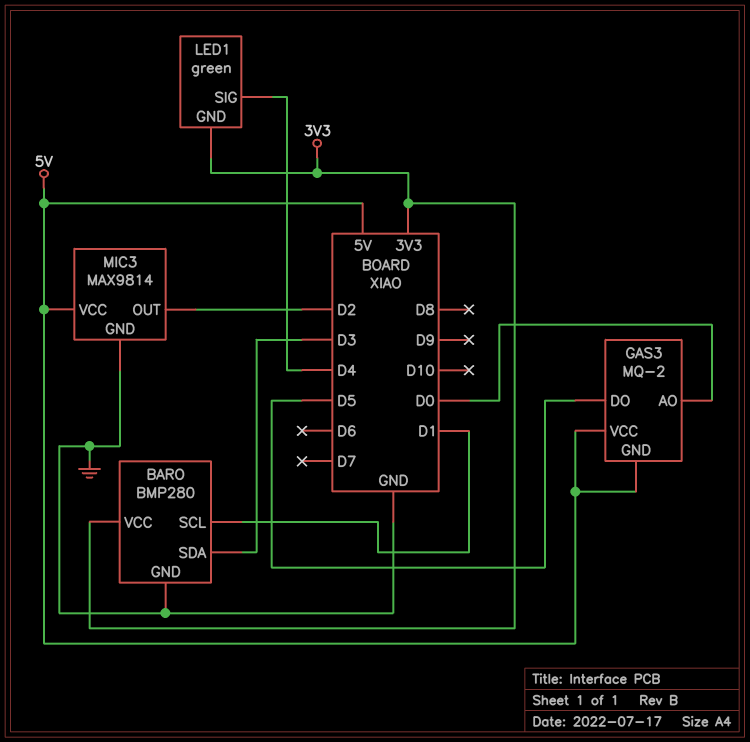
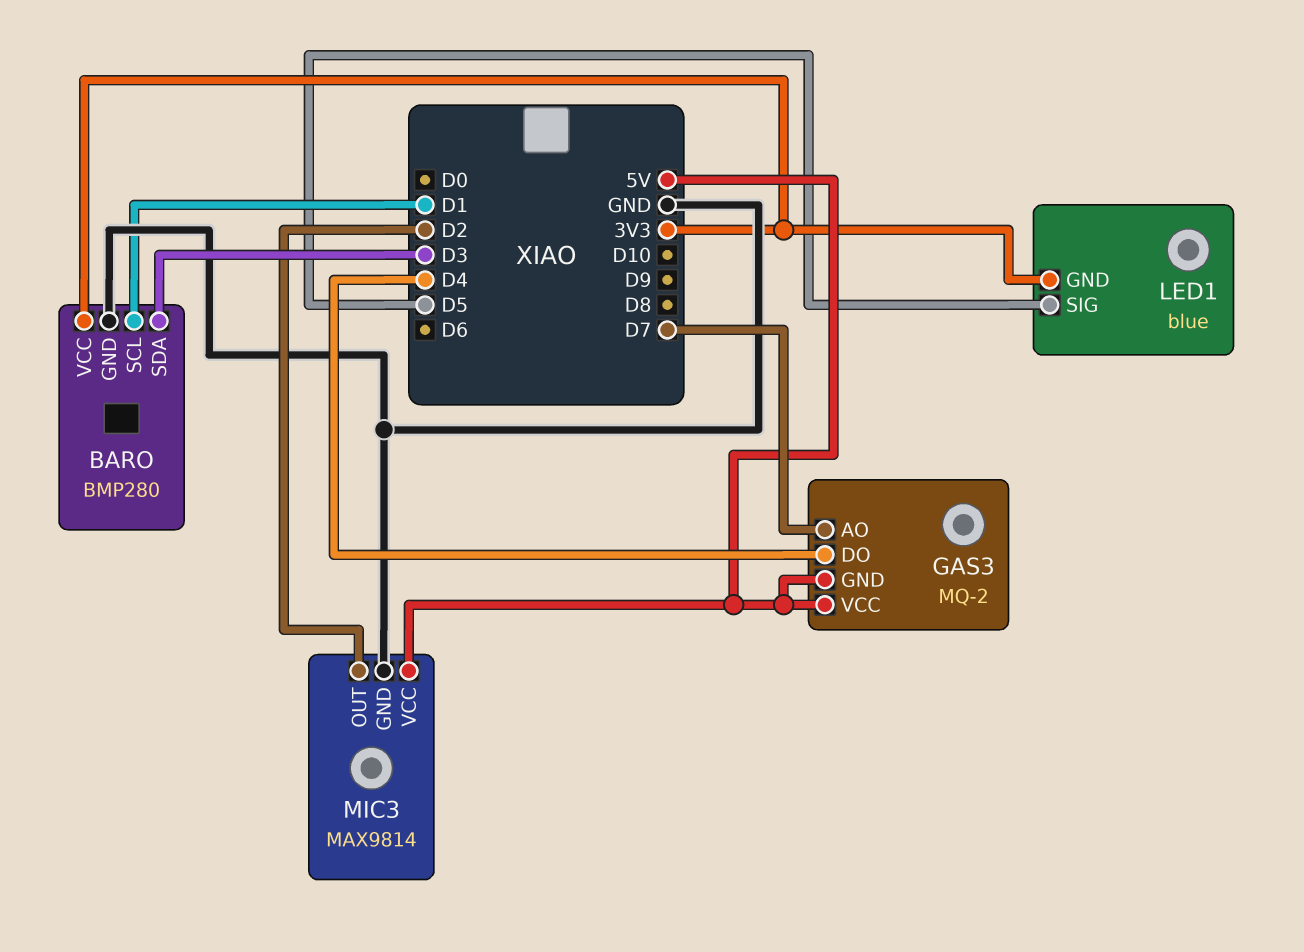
GAS3 pin AO: D0 -> D7
GAS3 pin DO: D5 -> D4
LED1: green -> blue
LED1 pin SIG: D4 -> D5

